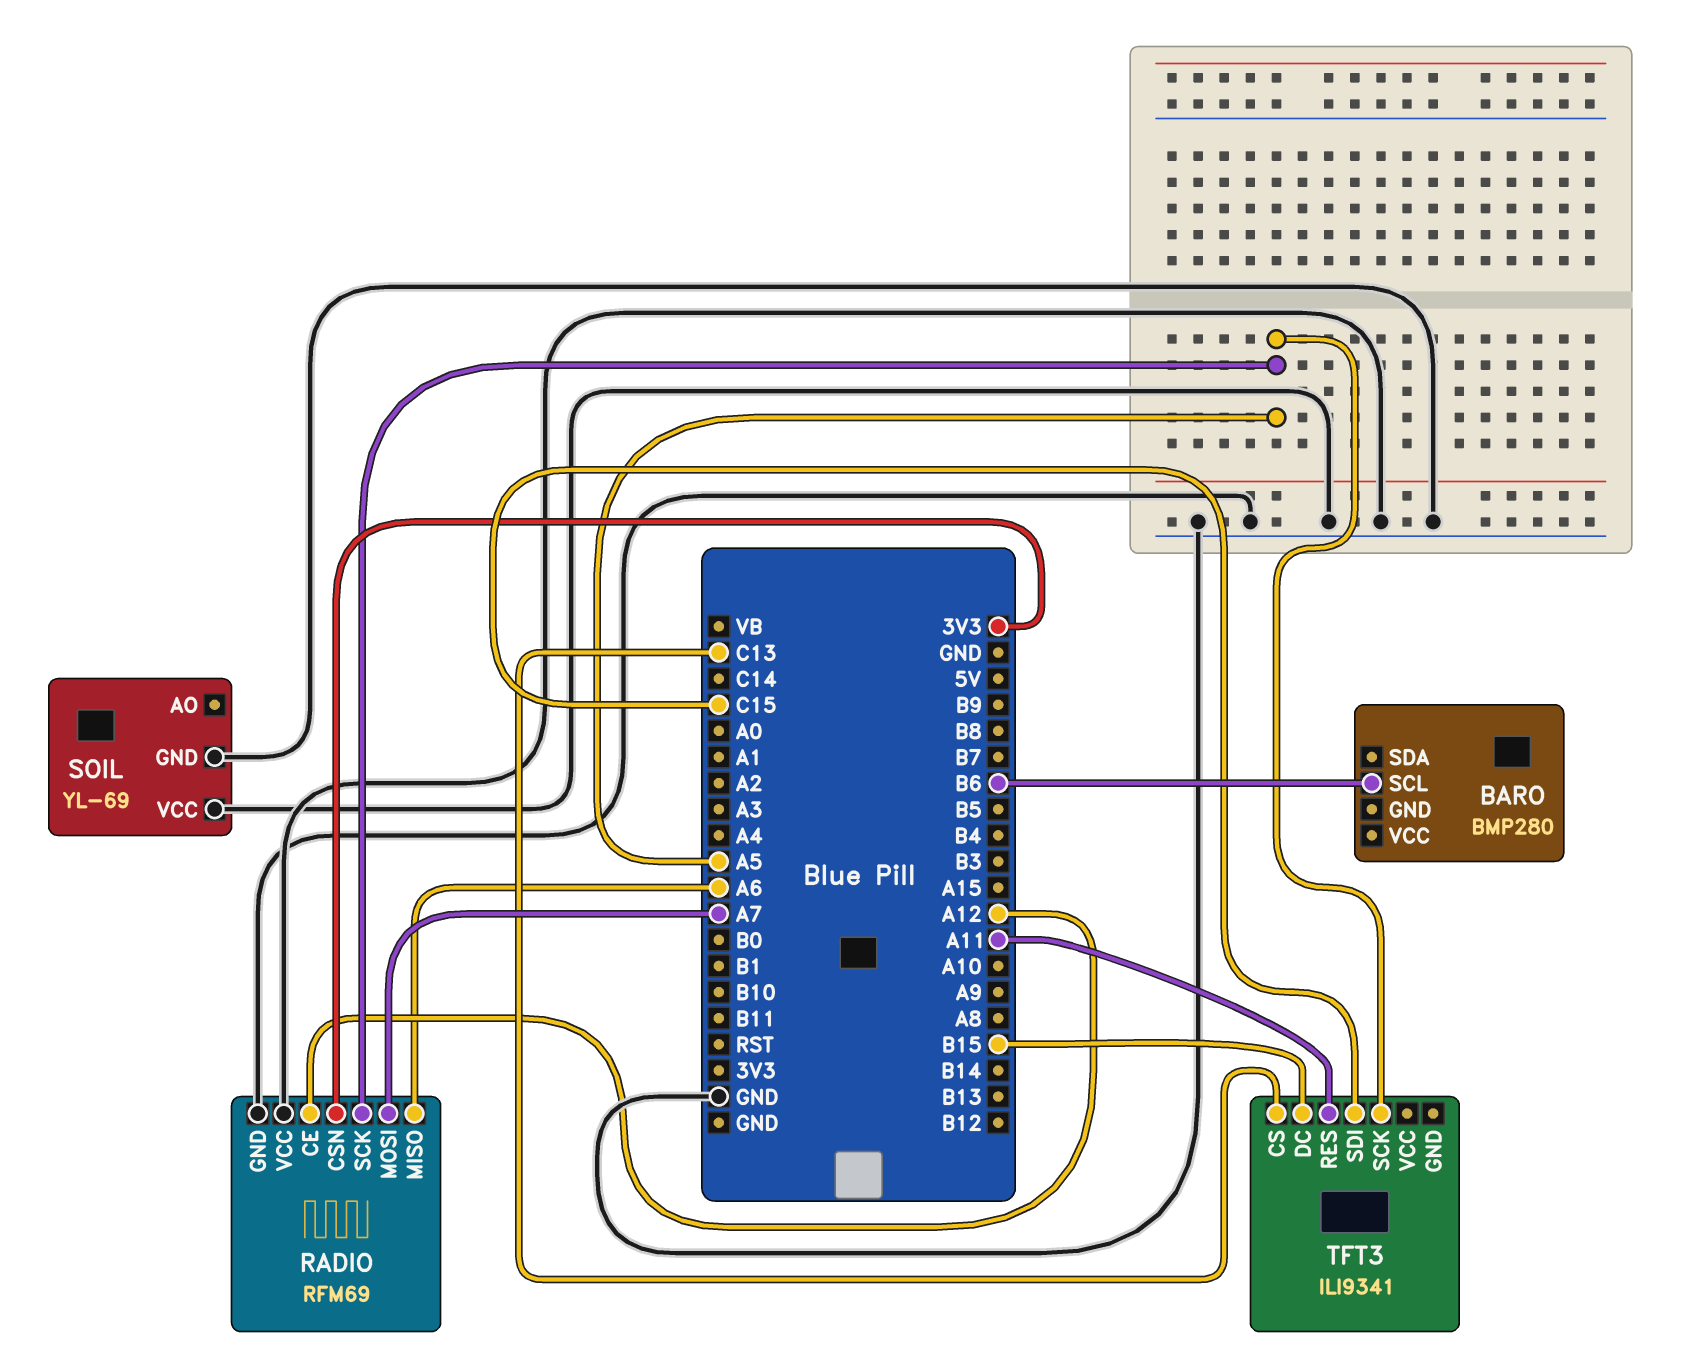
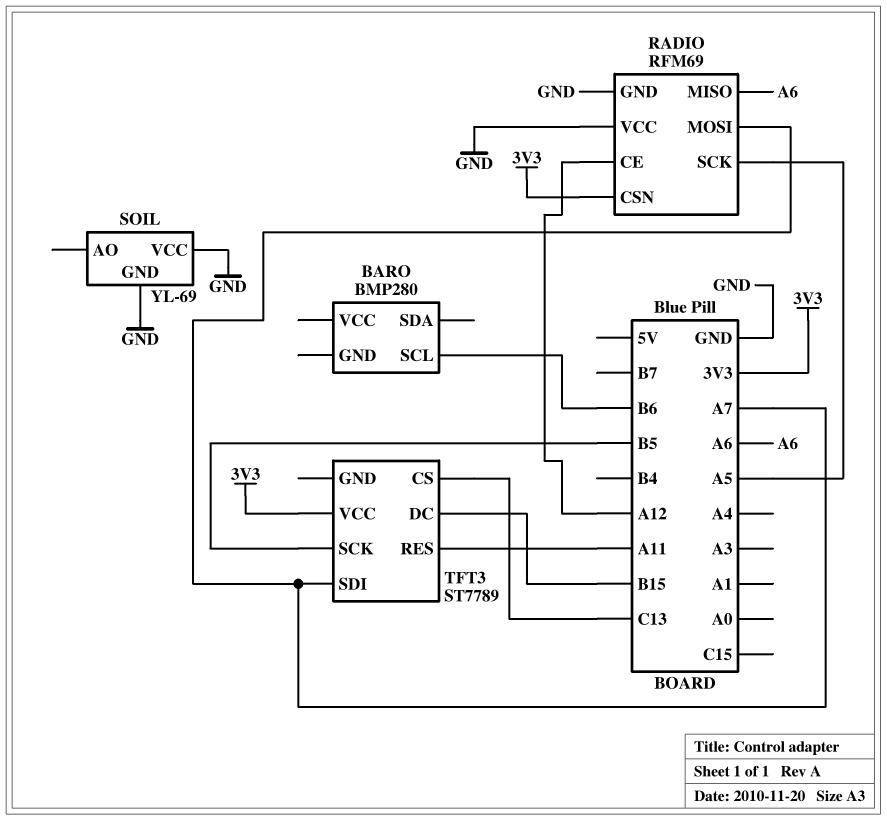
TFT3: ILI9341 -> ST7789
TFT3 pin SCK: A5 -> B5
TFT3 pin SDI: C15 -> A7
TFT3 pin VCC: none -> 3V3

